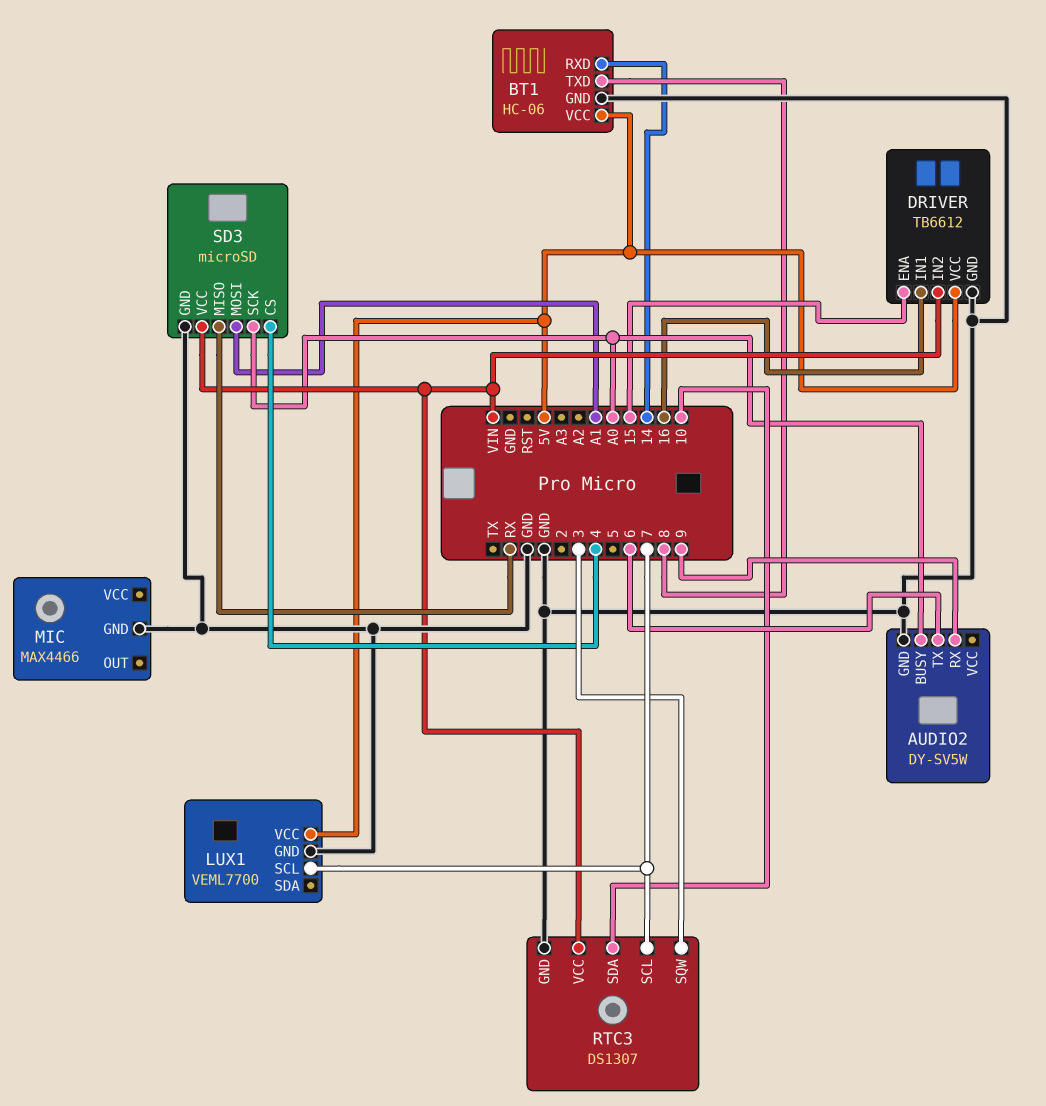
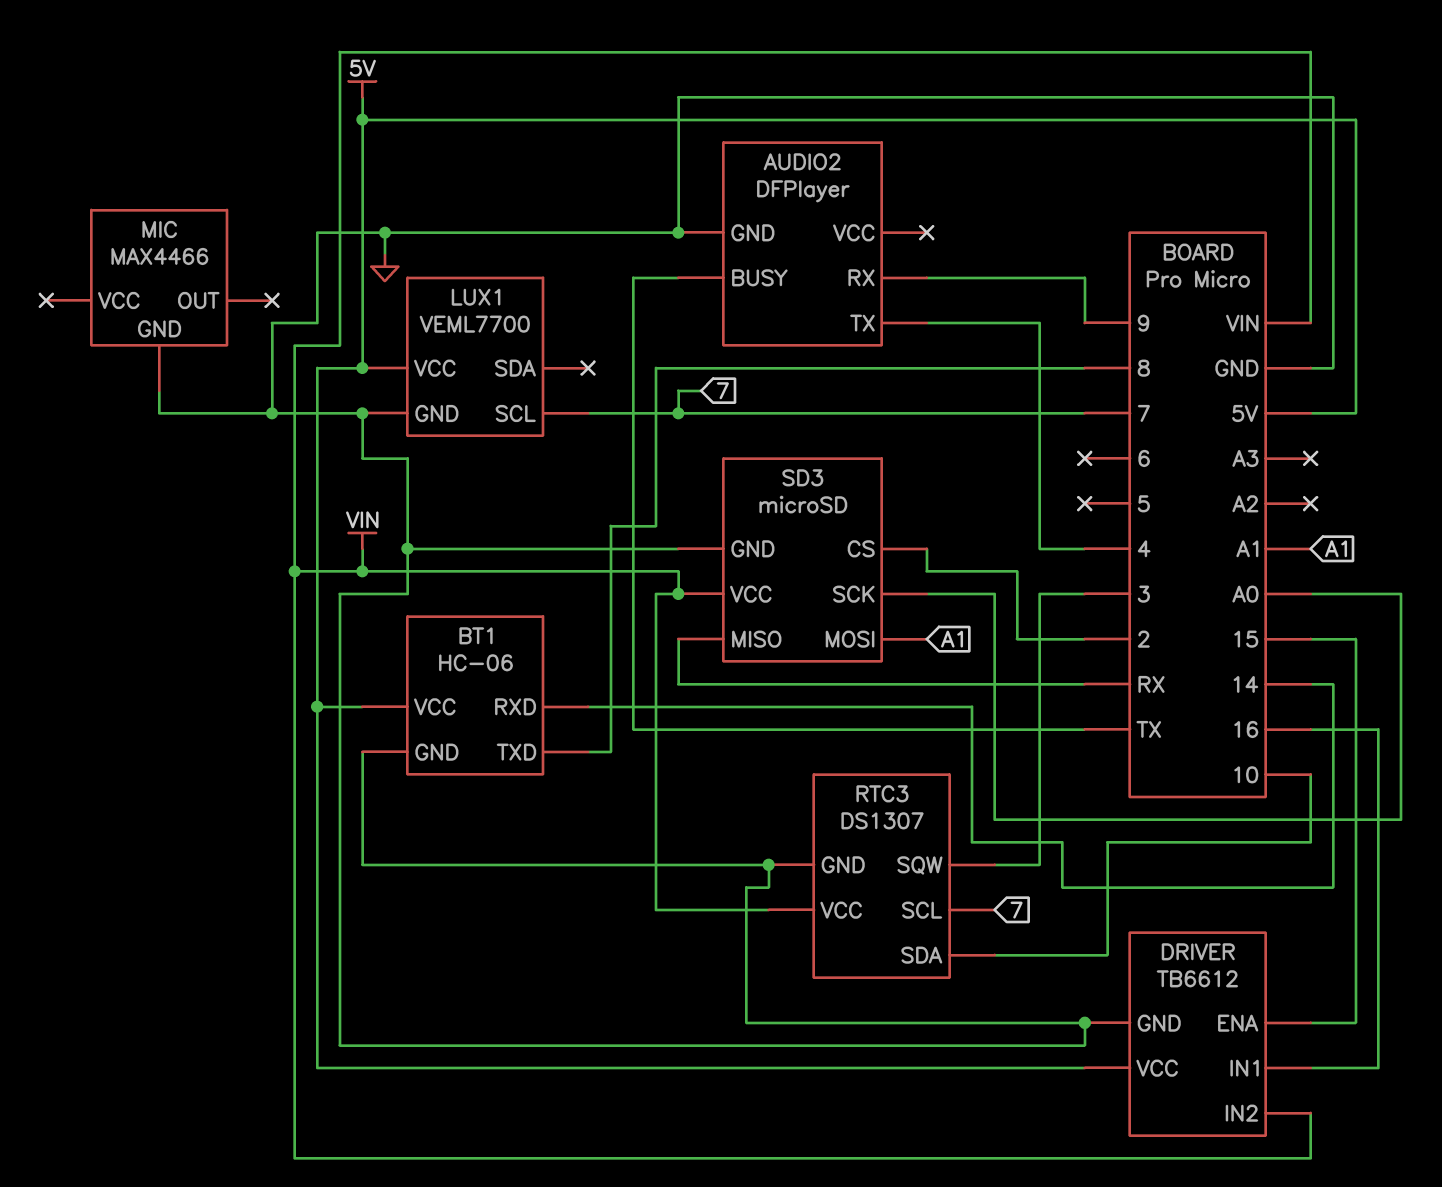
AUDIO2: DY-SV5W -> DFPlayer
AUDIO2 pin BUSY: A0 -> TX
AUDIO2 pin TX: 6 -> 4
SD3 pin CS: 4 -> 2

